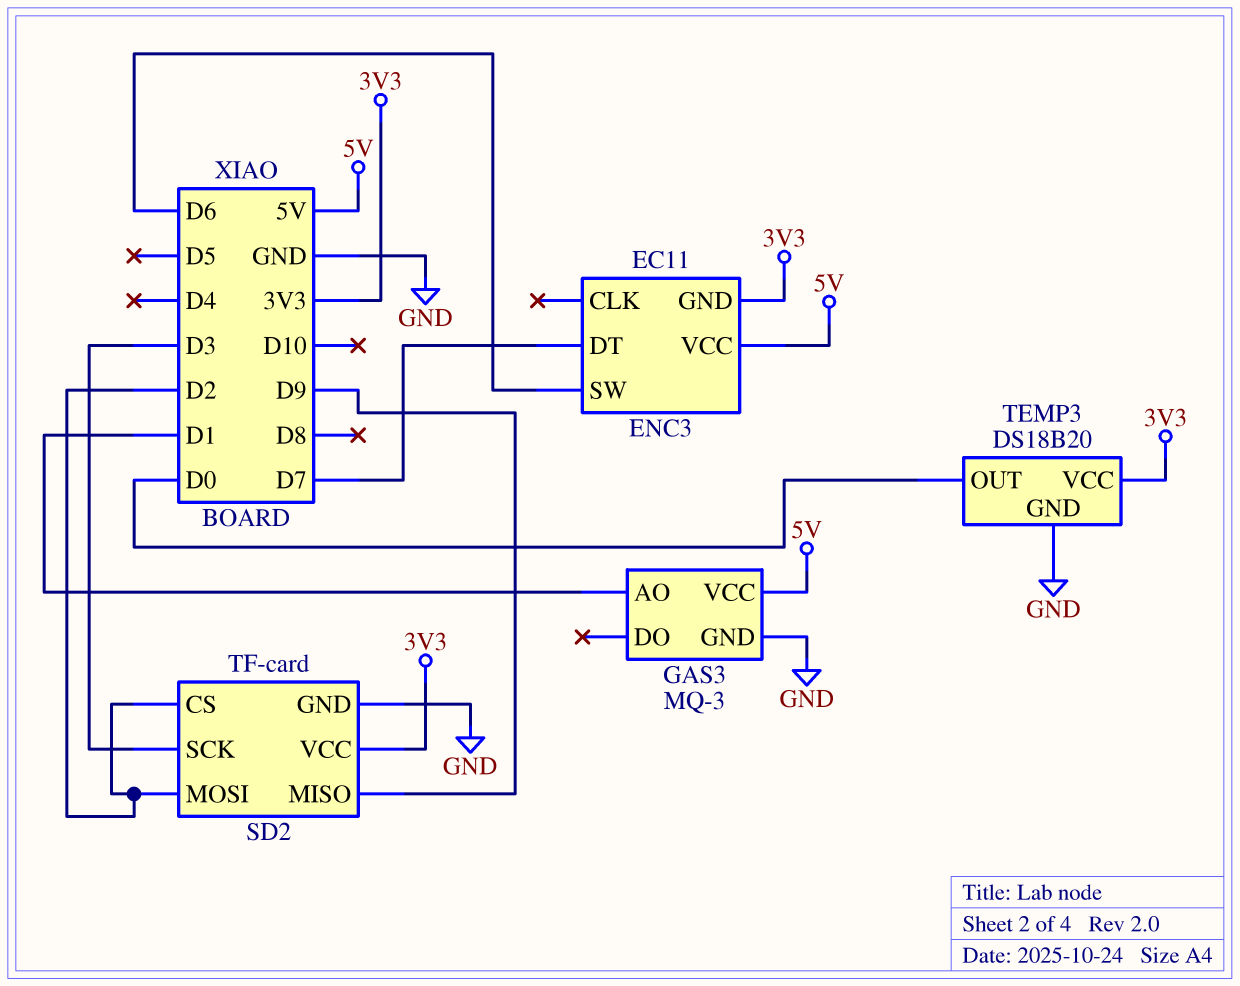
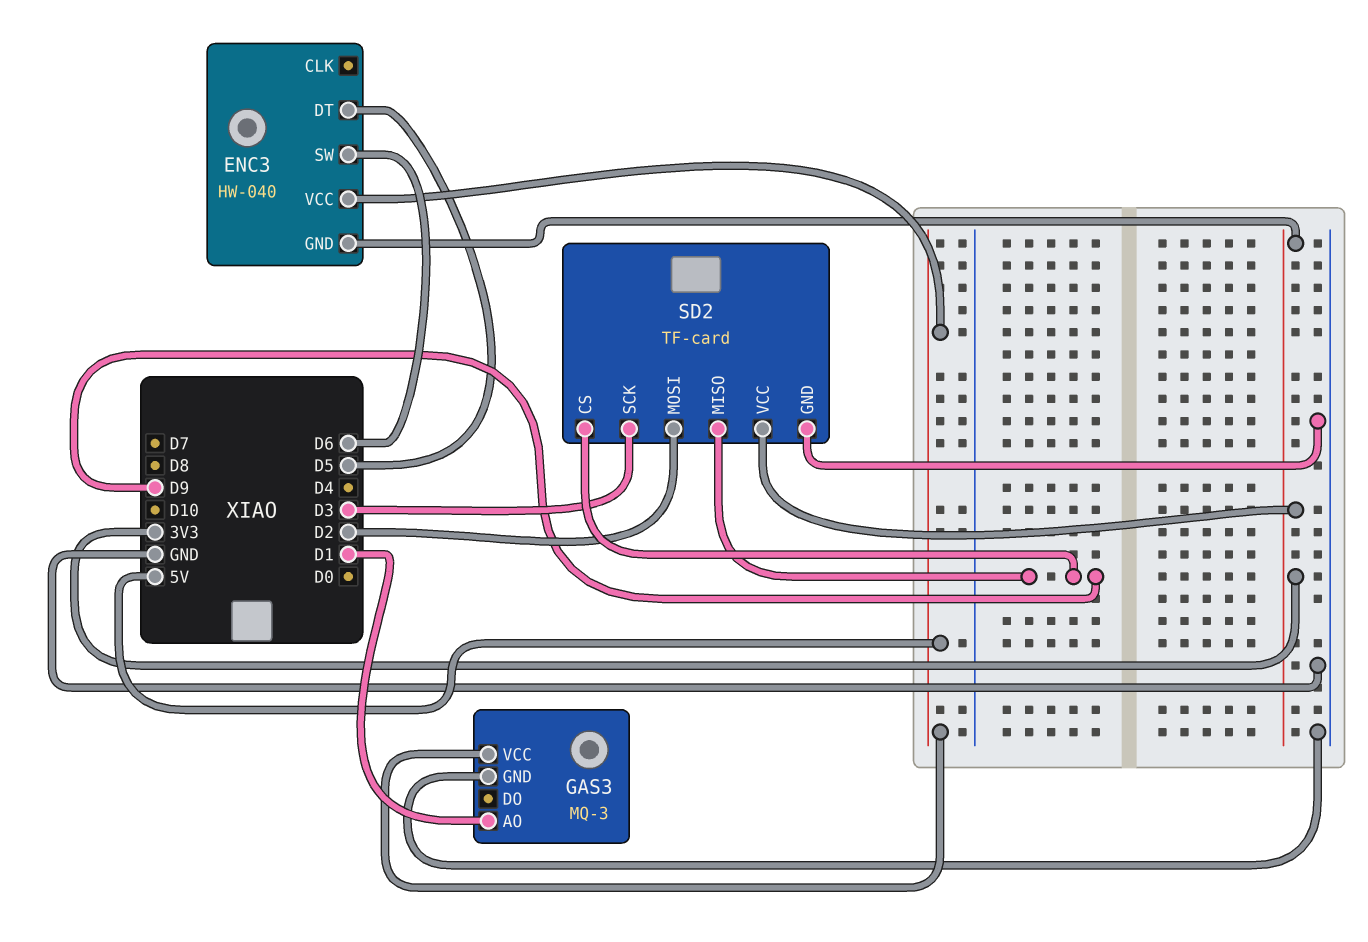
ENC3: EC11 -> HW-040
ENC3 pin DT: D7 -> D5
SD2 pin CS: D2 -> D9
TEMP3: DS18B20 -> none
TEMP3 pin GND: GND -> none
TEMP3 pin OUT: D0 -> none
TEMP3 pin VCC: 3V3 -> none

